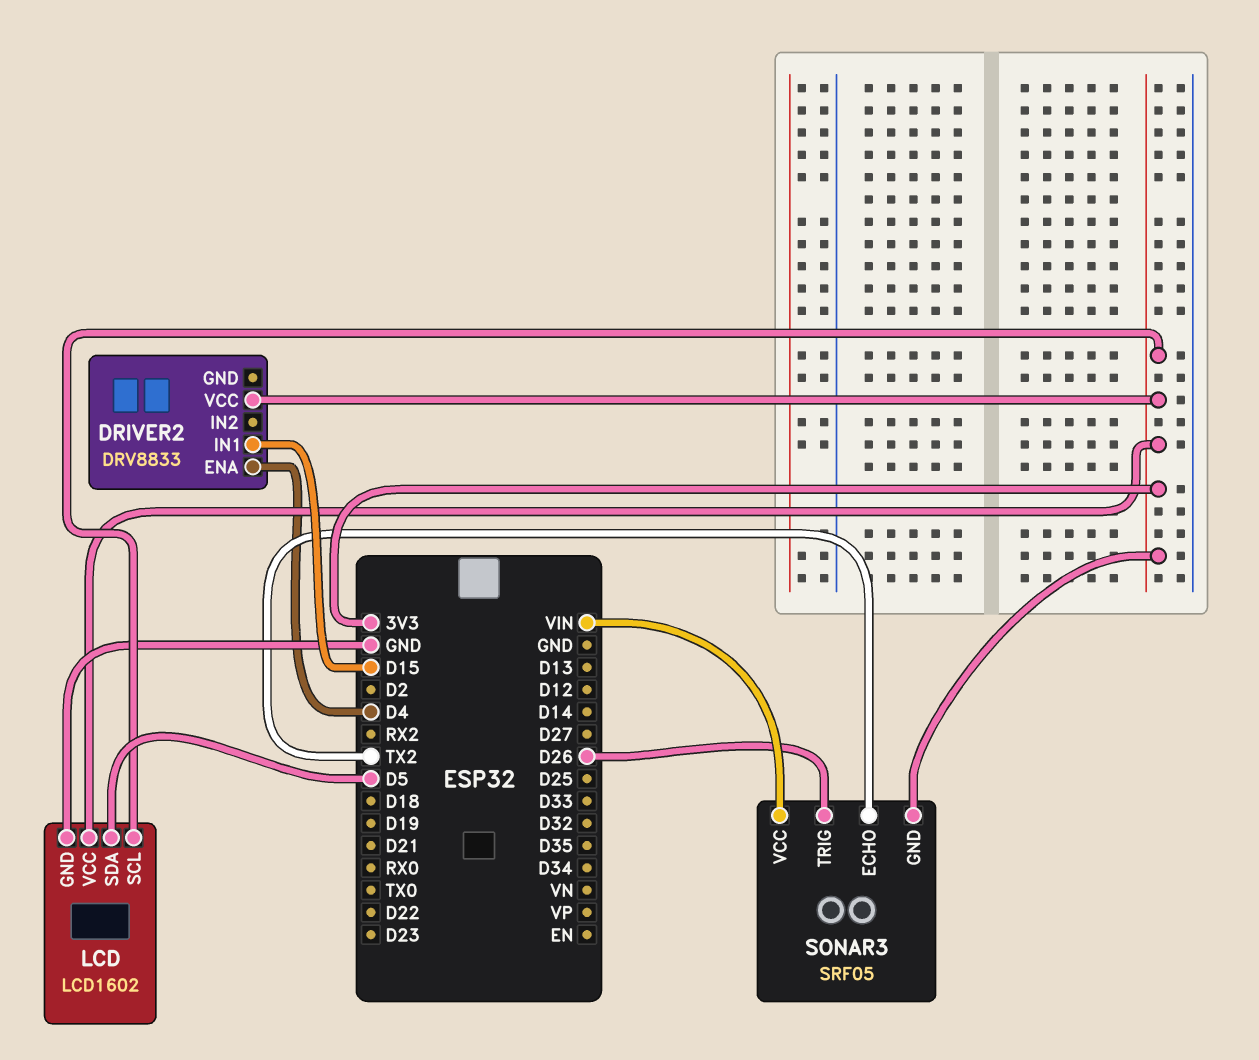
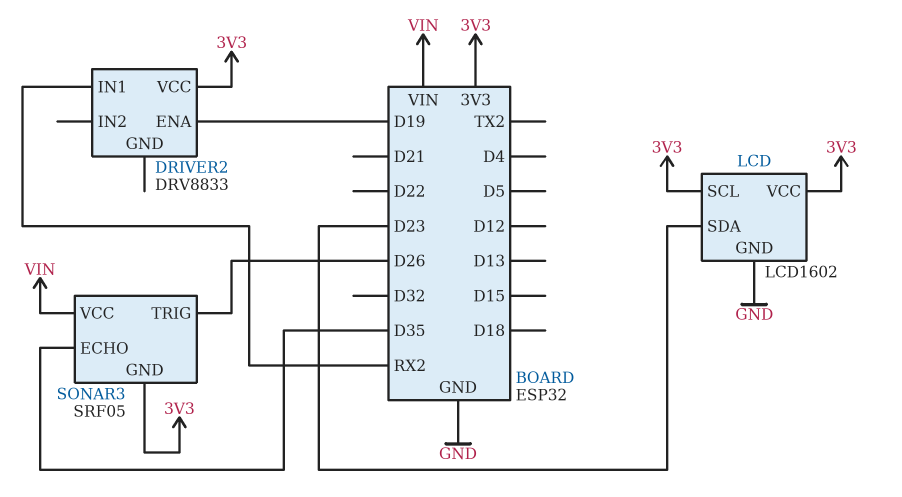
DRIVER2 pin ENA: D4 -> D19
DRIVER2 pin IN1: D15 -> RX2
LCD pin SDA: D5 -> D23
SONAR3 pin ECHO: TX2 -> D35

